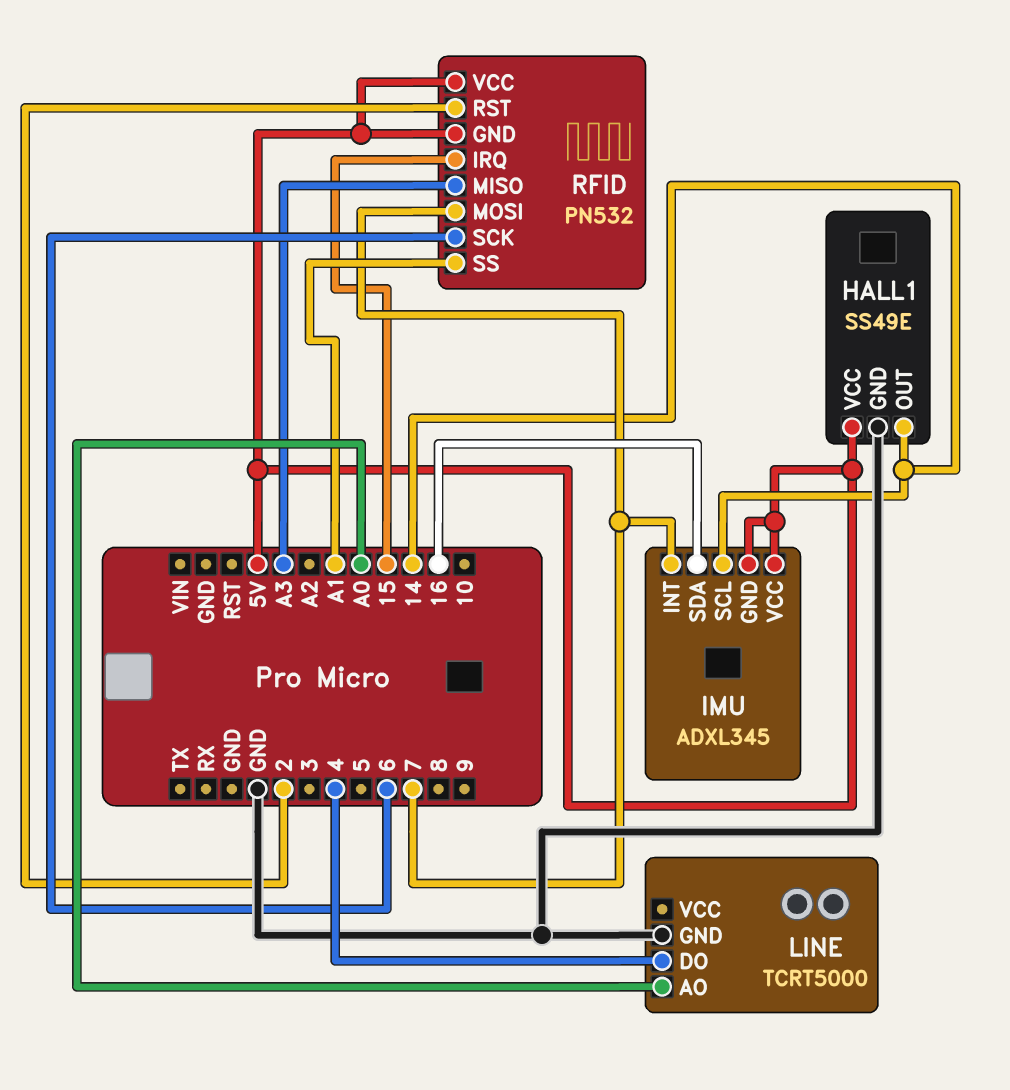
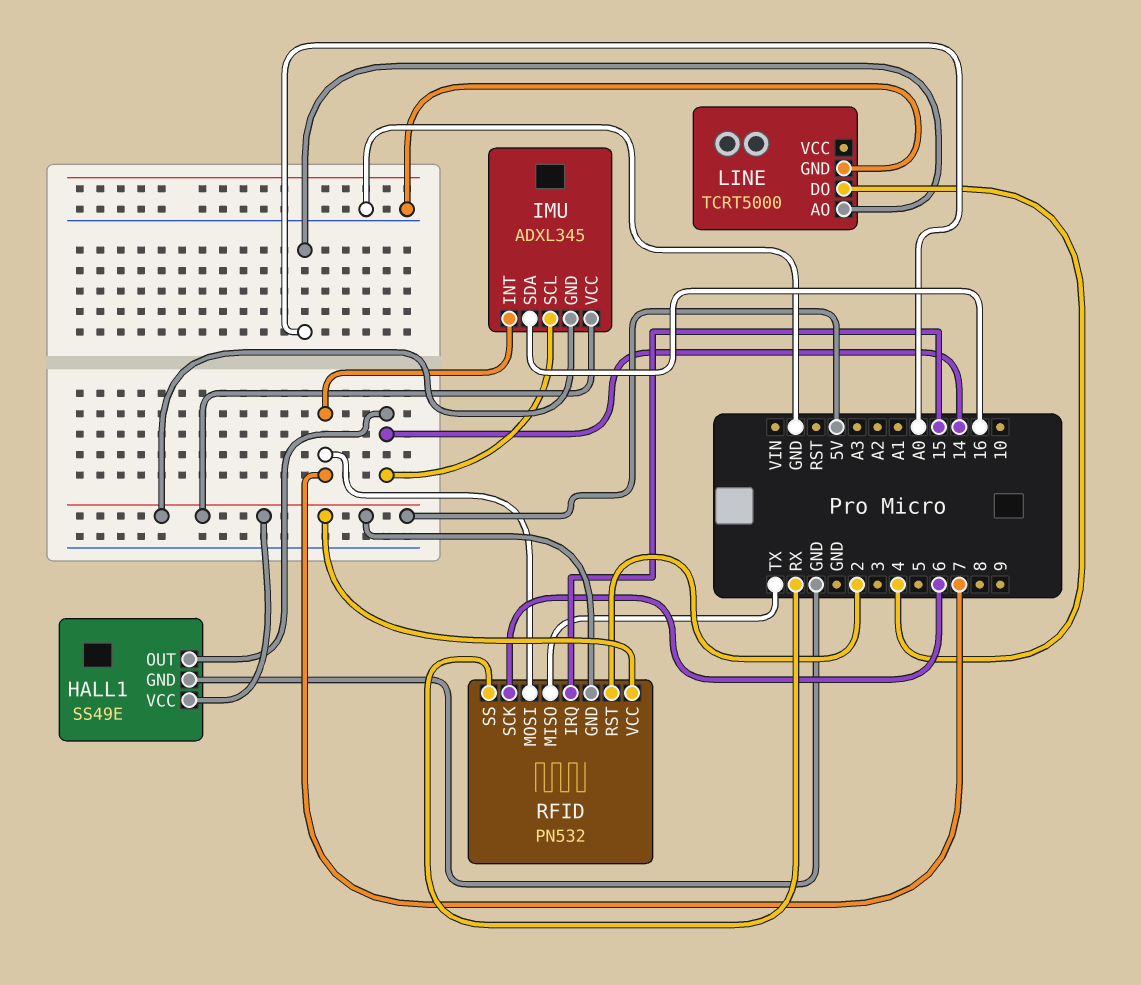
RFID pin MISO: A3 -> TX
RFID pin SS: A1 -> RX

